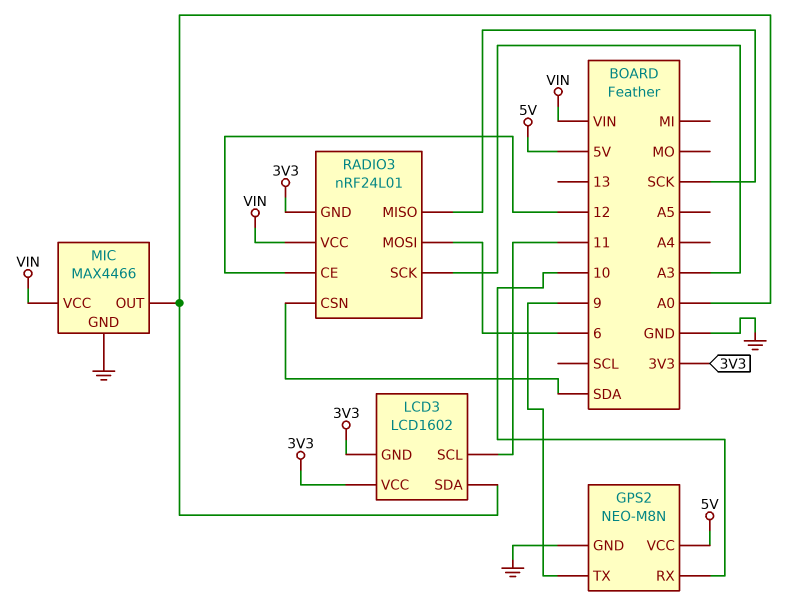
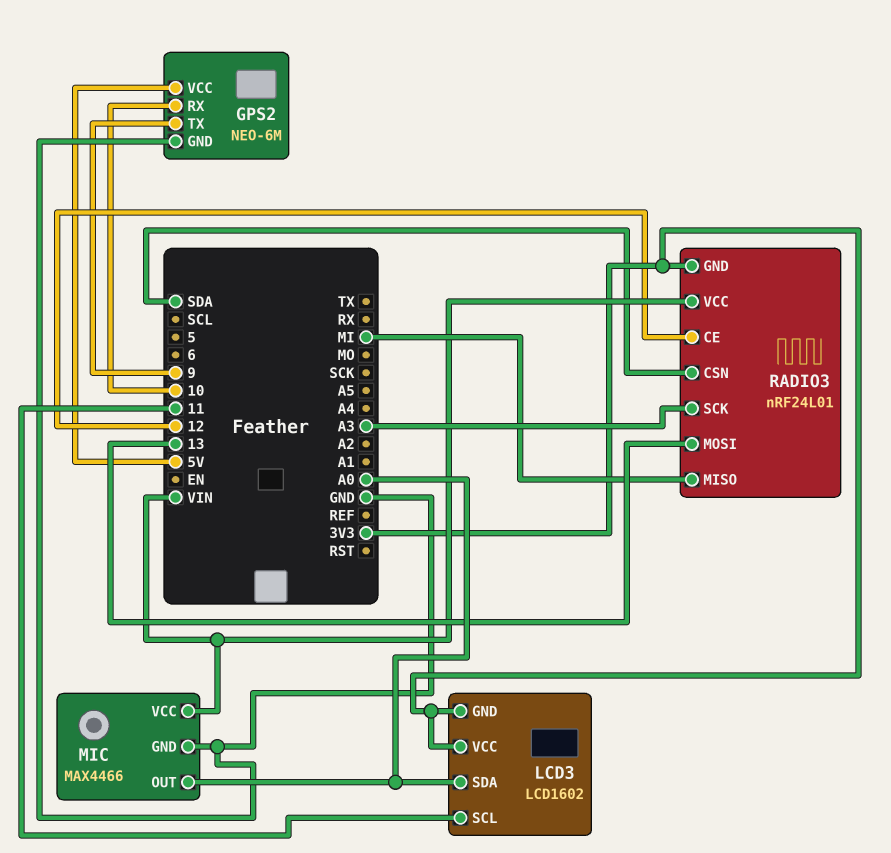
GPS2: NEO-M8N -> NEO-6M
RADIO3 pin MISO: SCK -> MI
RADIO3 pin MOSI: 6 -> 13

